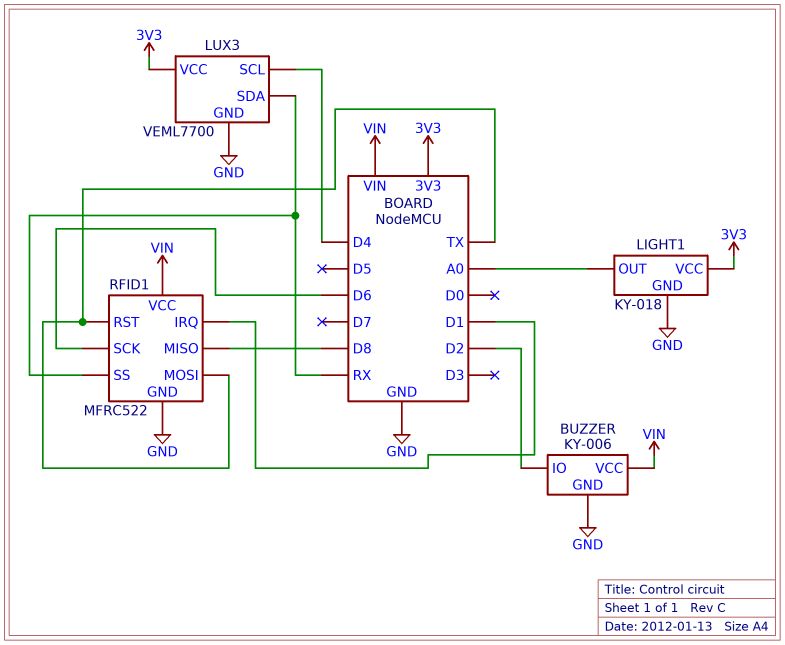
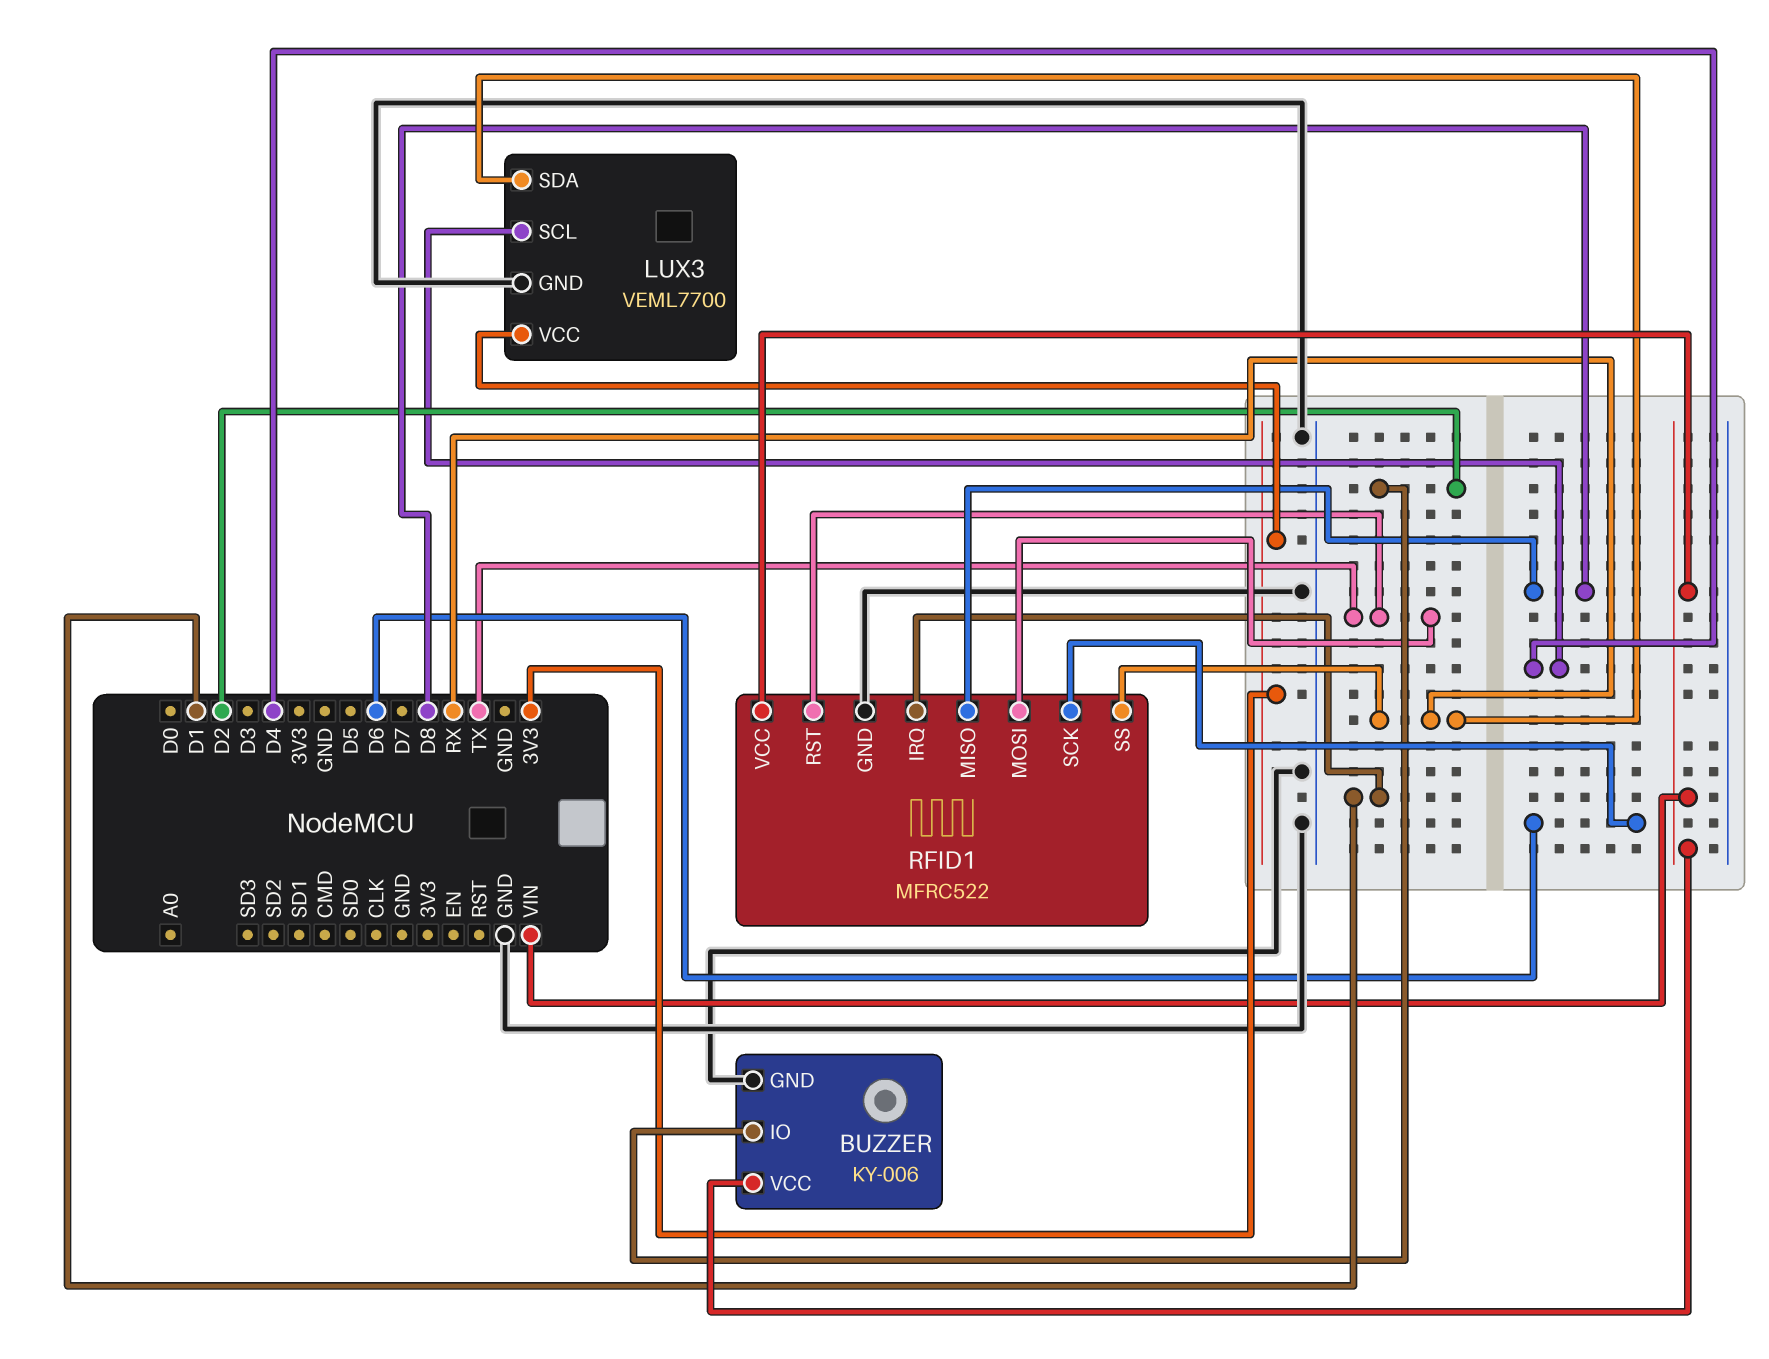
LIGHT1: KY-018 -> none
LIGHT1 pin GND: GND -> none
LIGHT1 pin OUT: A0 -> none
LIGHT1 pin VCC: 3V3 -> none

